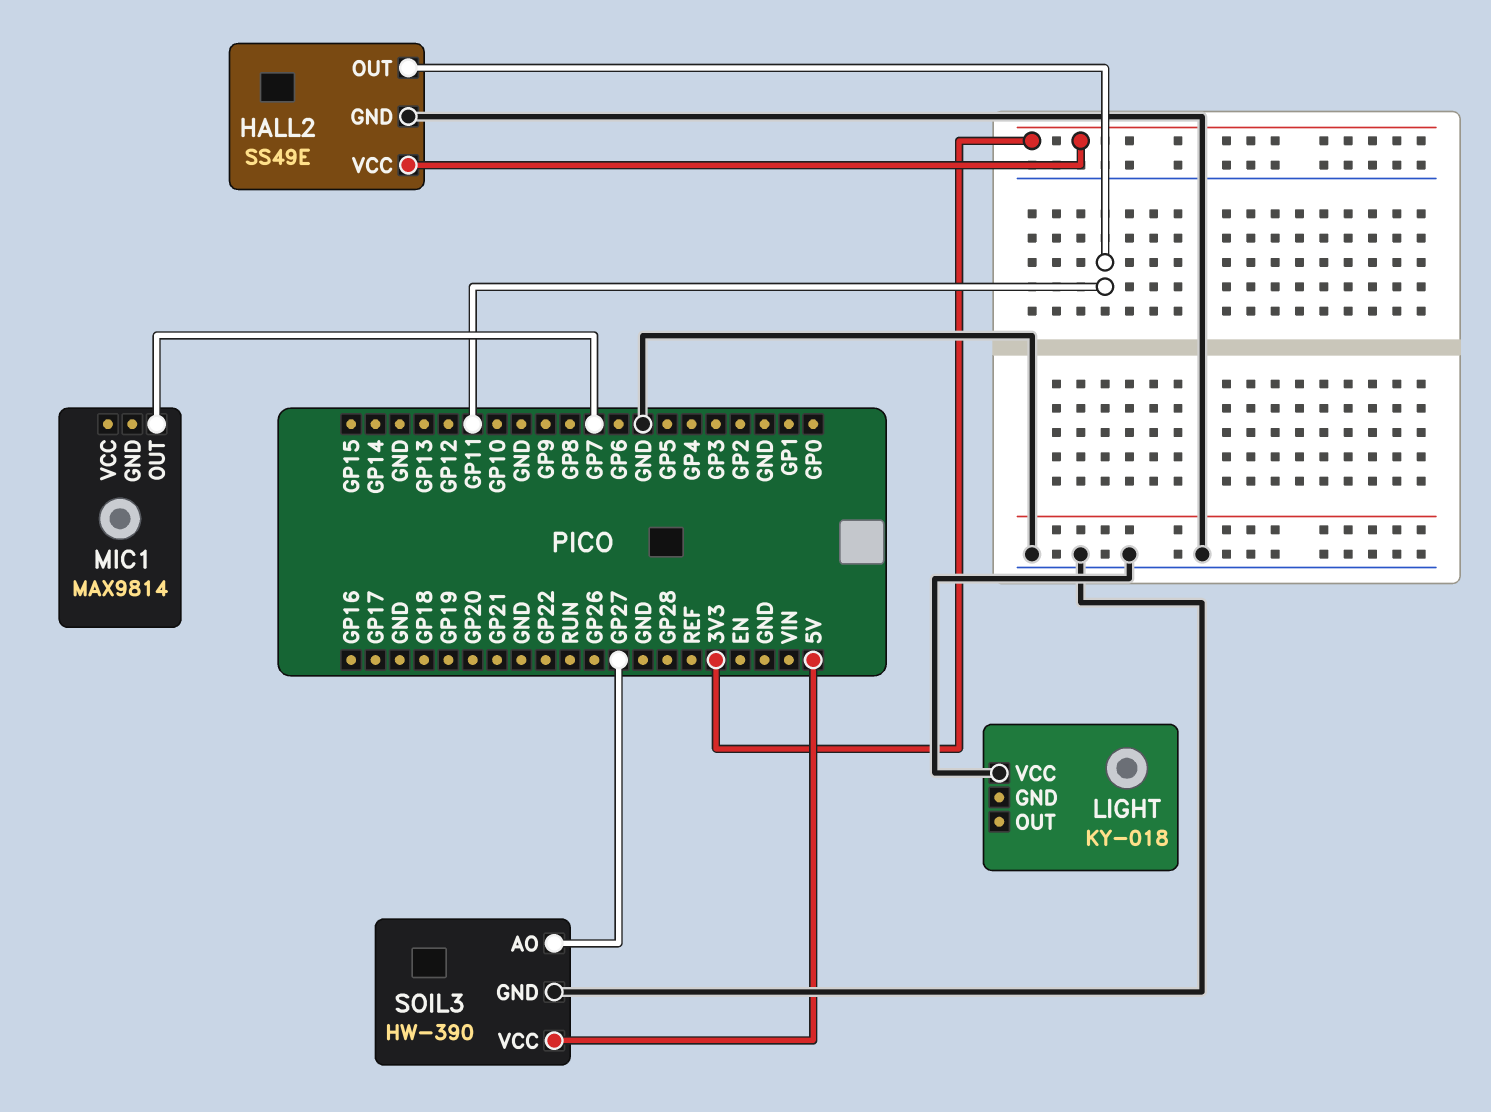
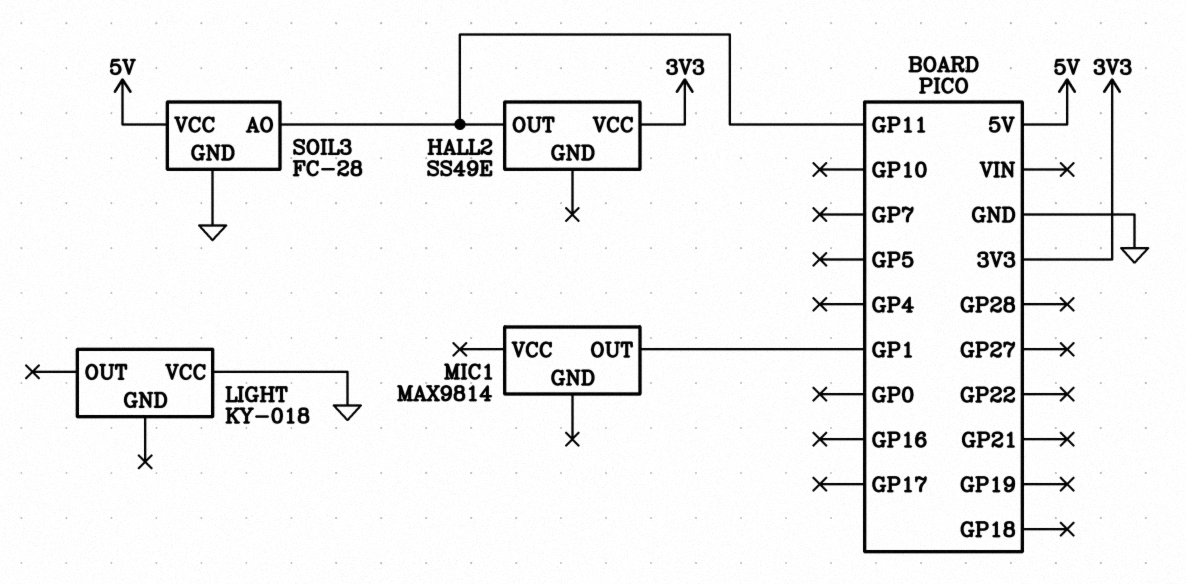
HALL2 pin GND: GND -> none
MIC1 pin OUT: GP7 -> GP1
SOIL3: HW-390 -> FC-28
SOIL3 pin AO: GP27 -> GP11

